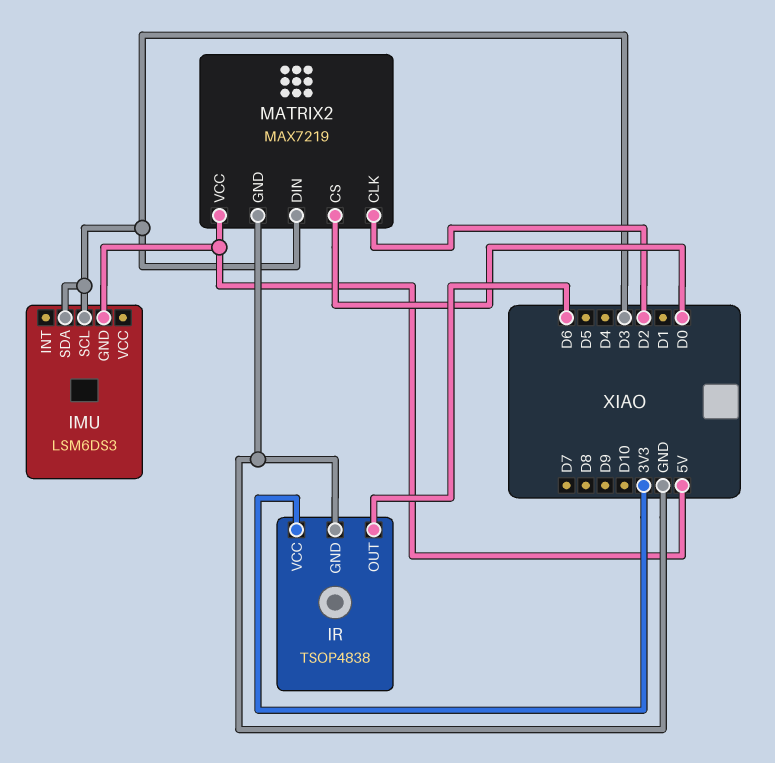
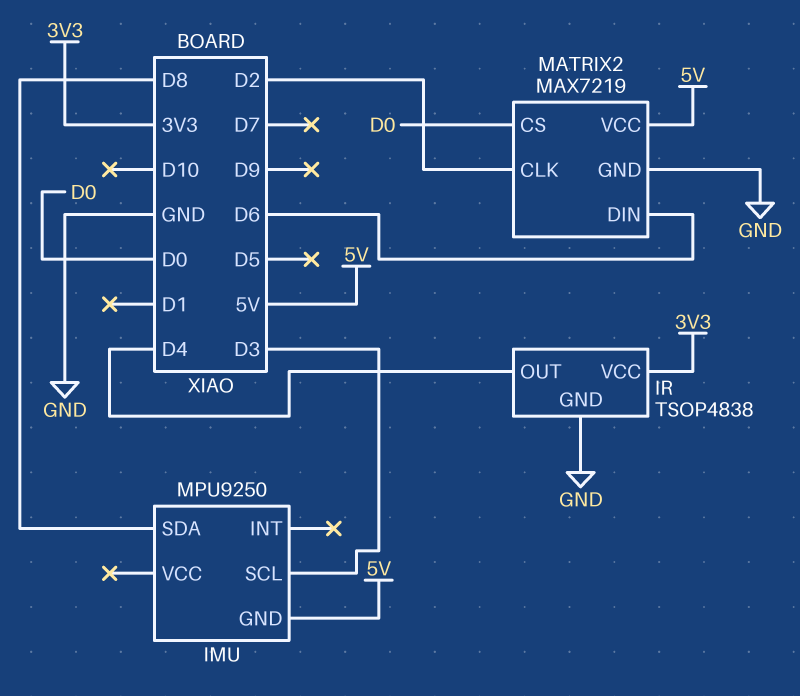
IMU: LSM6DS3 -> MPU9250
IMU pin SDA: D3 -> D8
IR pin OUT: D6 -> D4
MATRIX2 pin DIN: D3 -> D6

